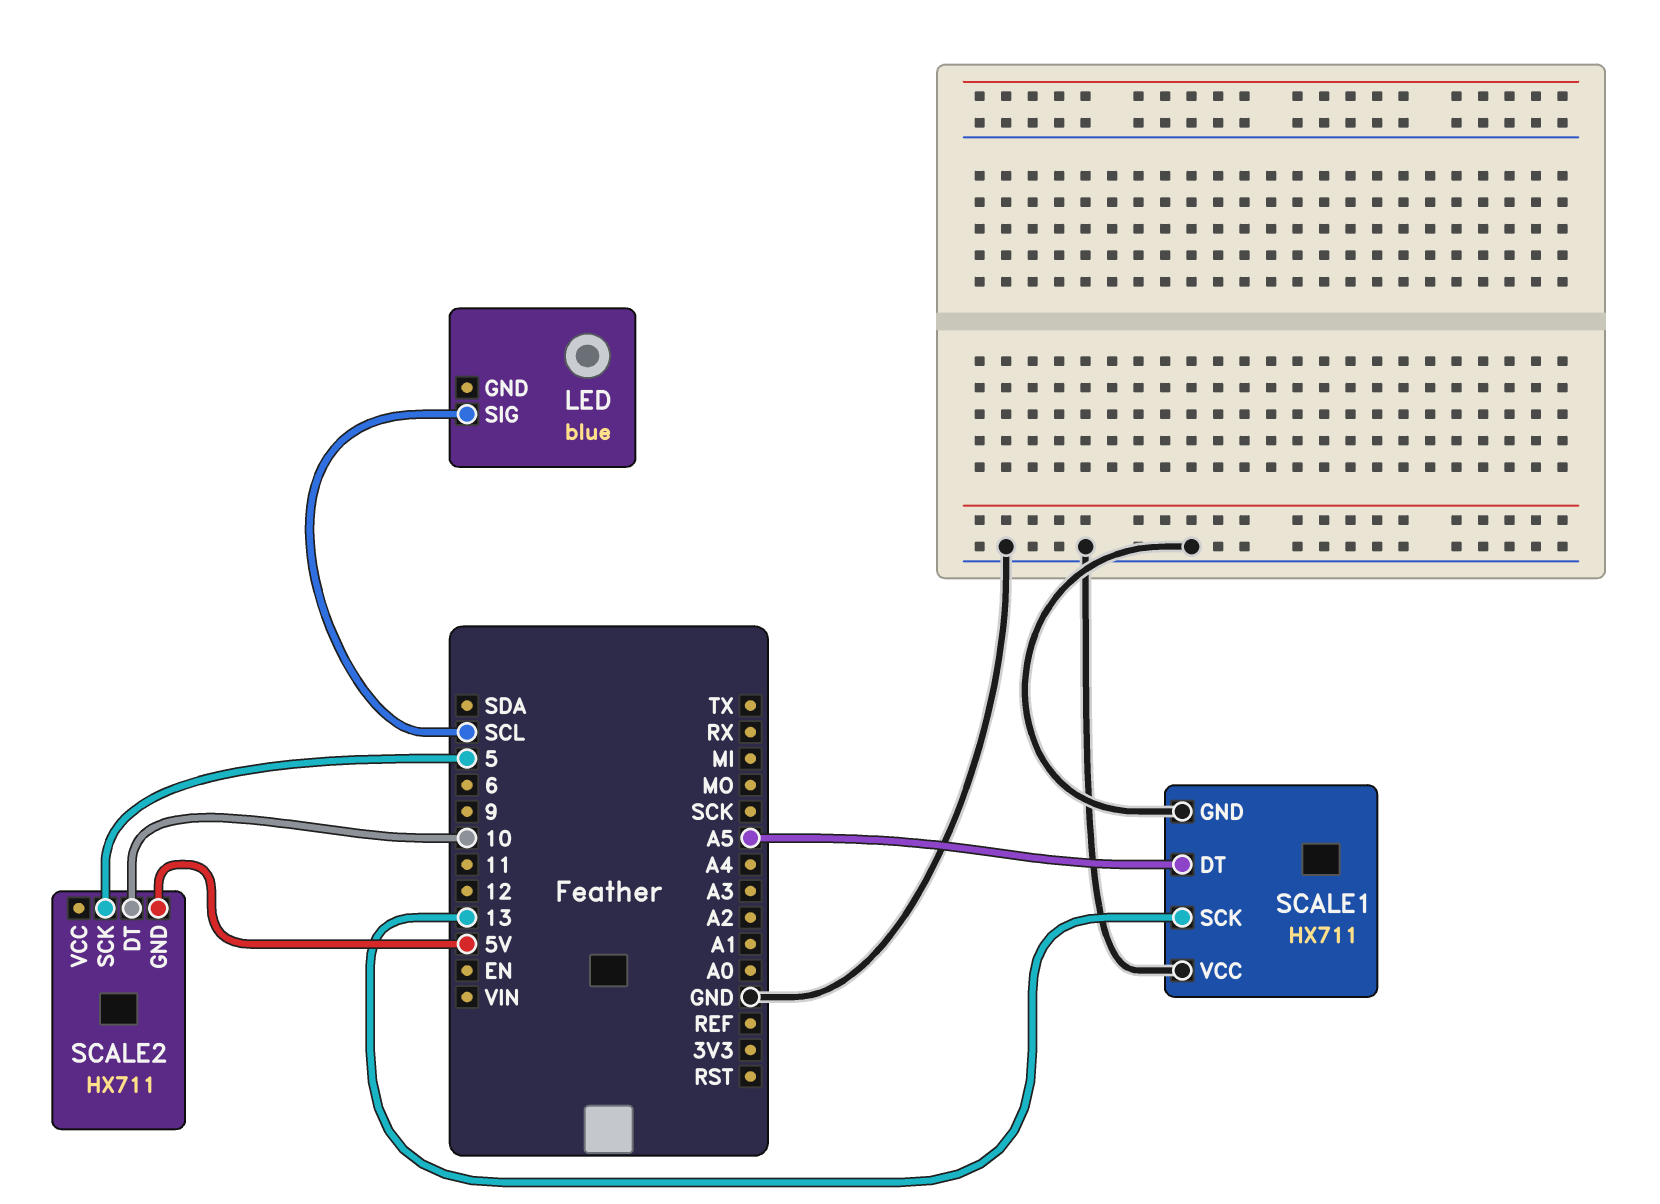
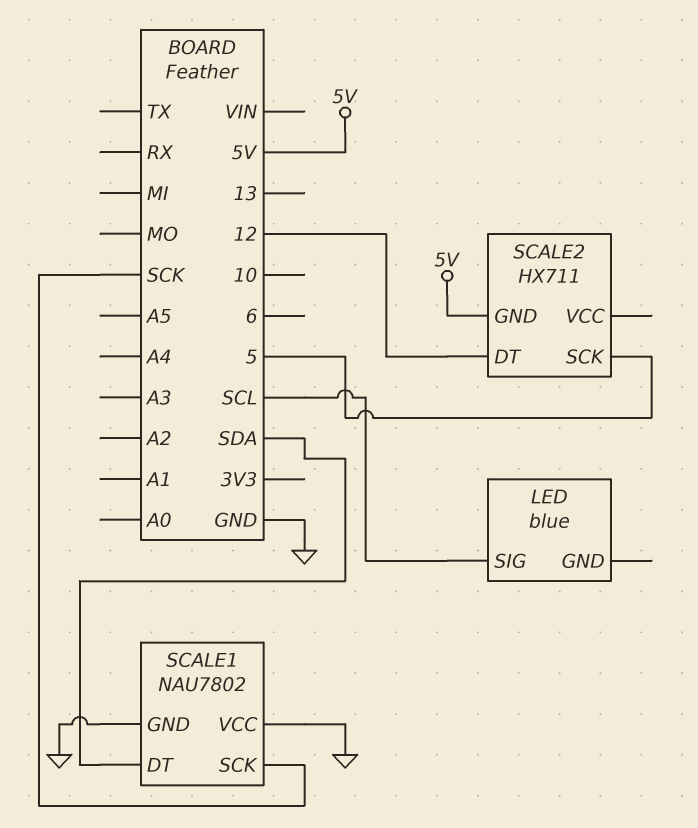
SCALE1: HX711 -> NAU7802
SCALE1 pin DT: A5 -> SDA
SCALE1 pin SCK: 13 -> SCK
SCALE2 pin DT: 10 -> 12

